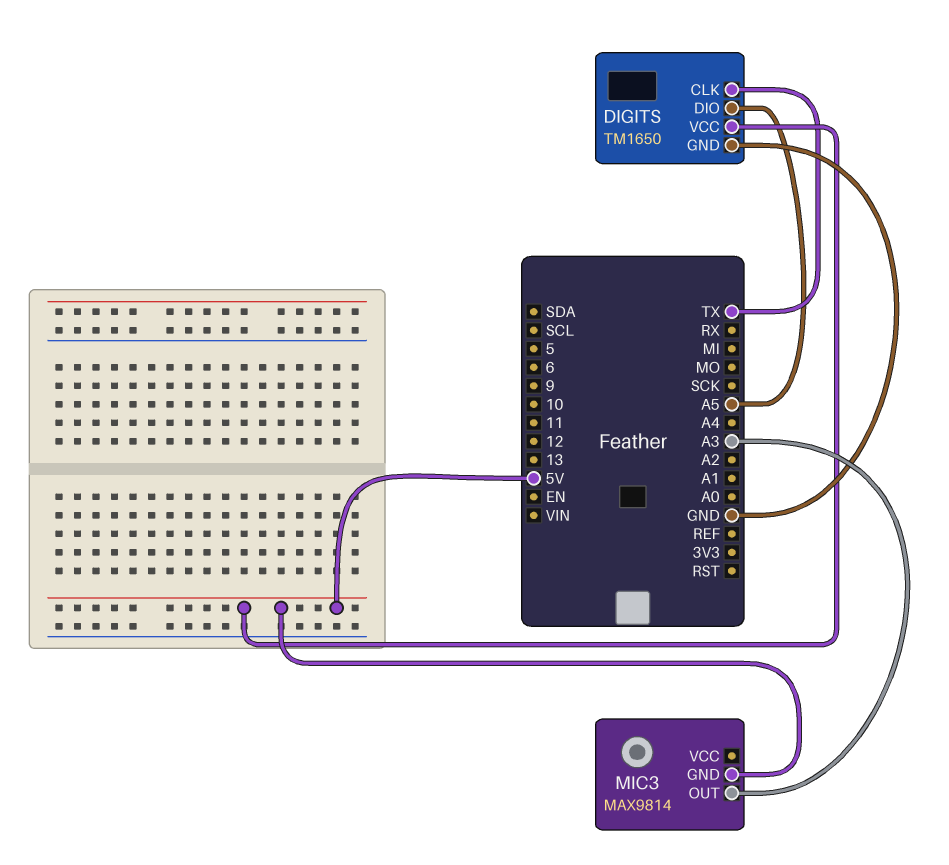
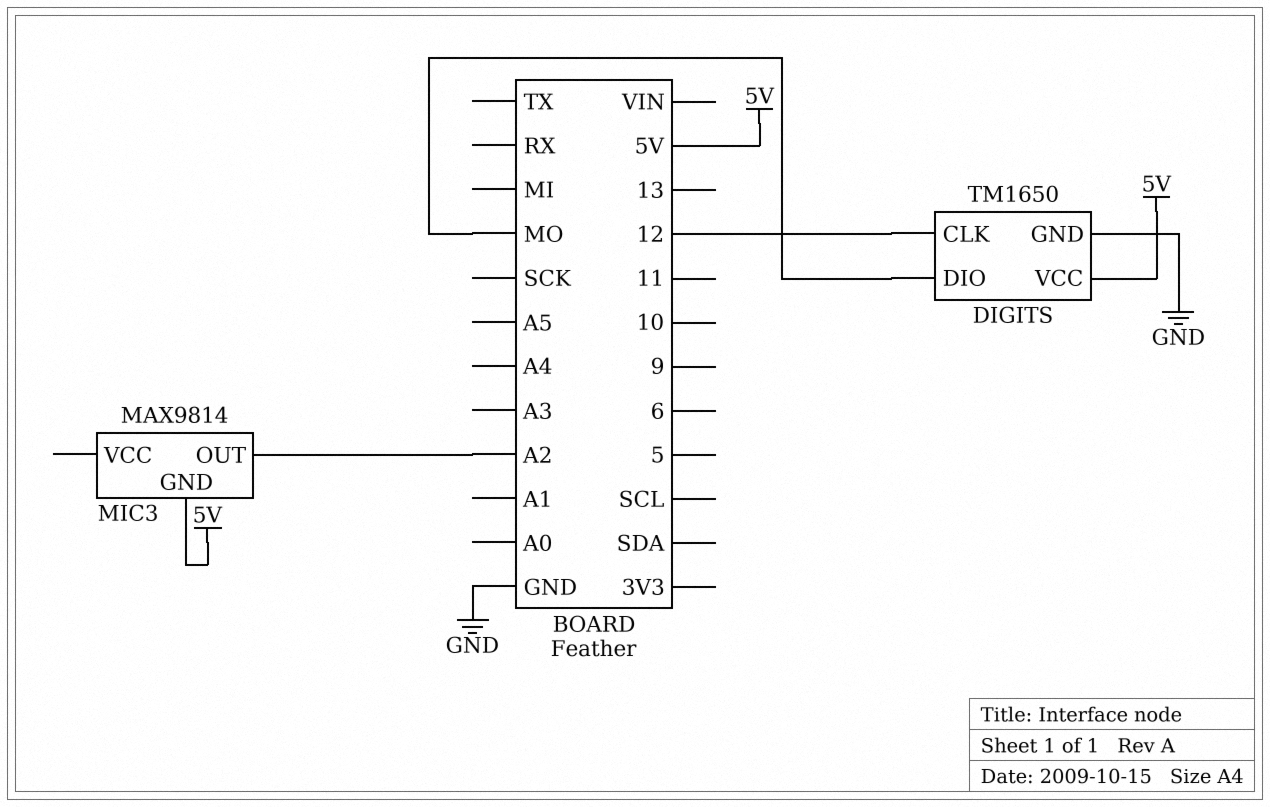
DIGITS pin CLK: TX -> 12
DIGITS pin DIO: A5 -> MO
MIC3 pin OUT: A3 -> A2

